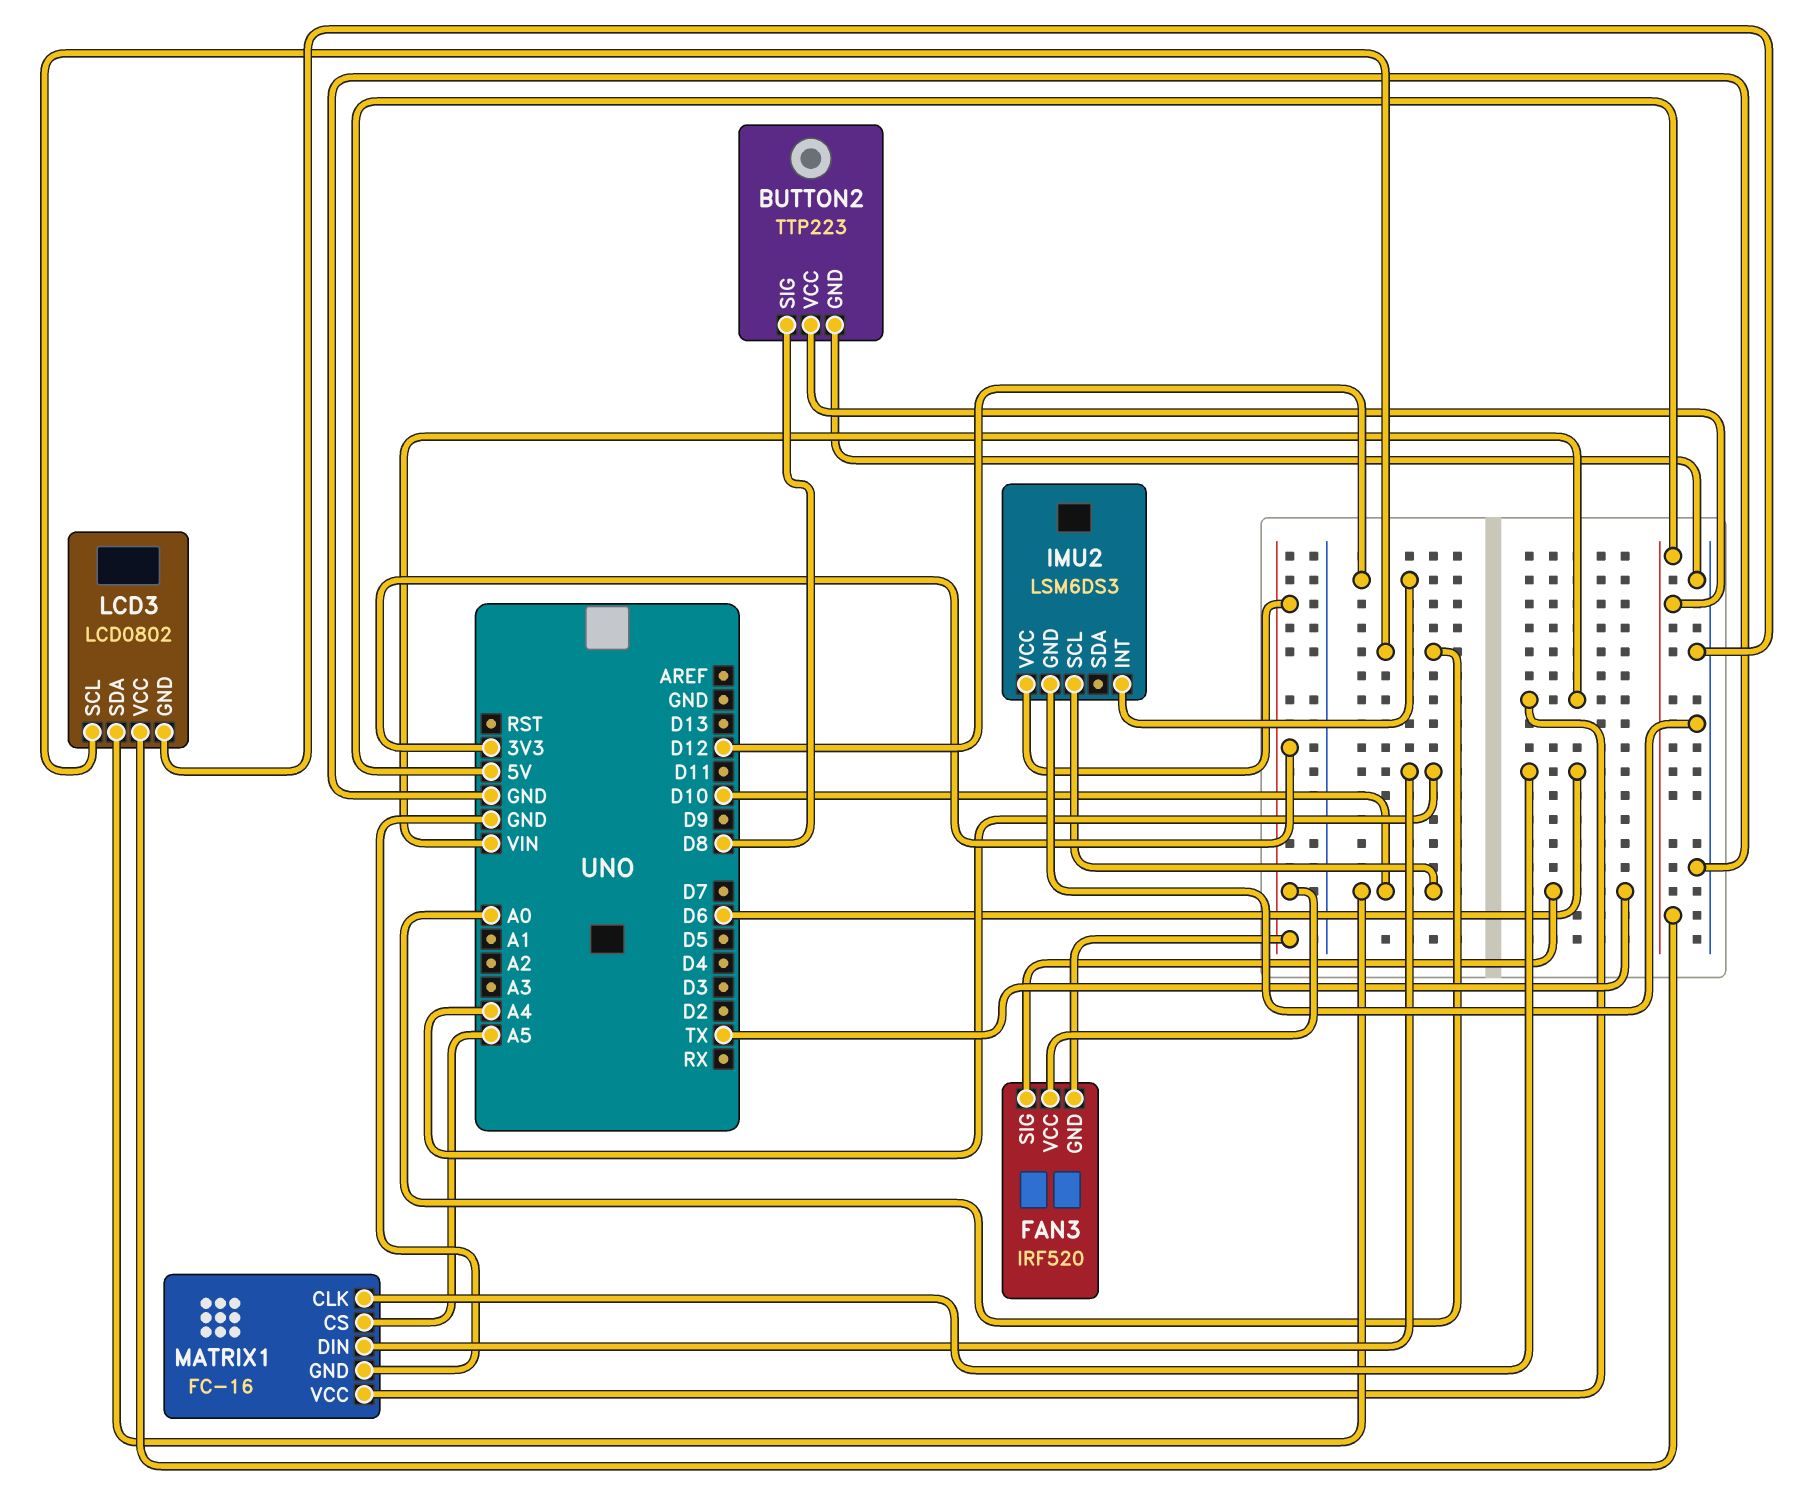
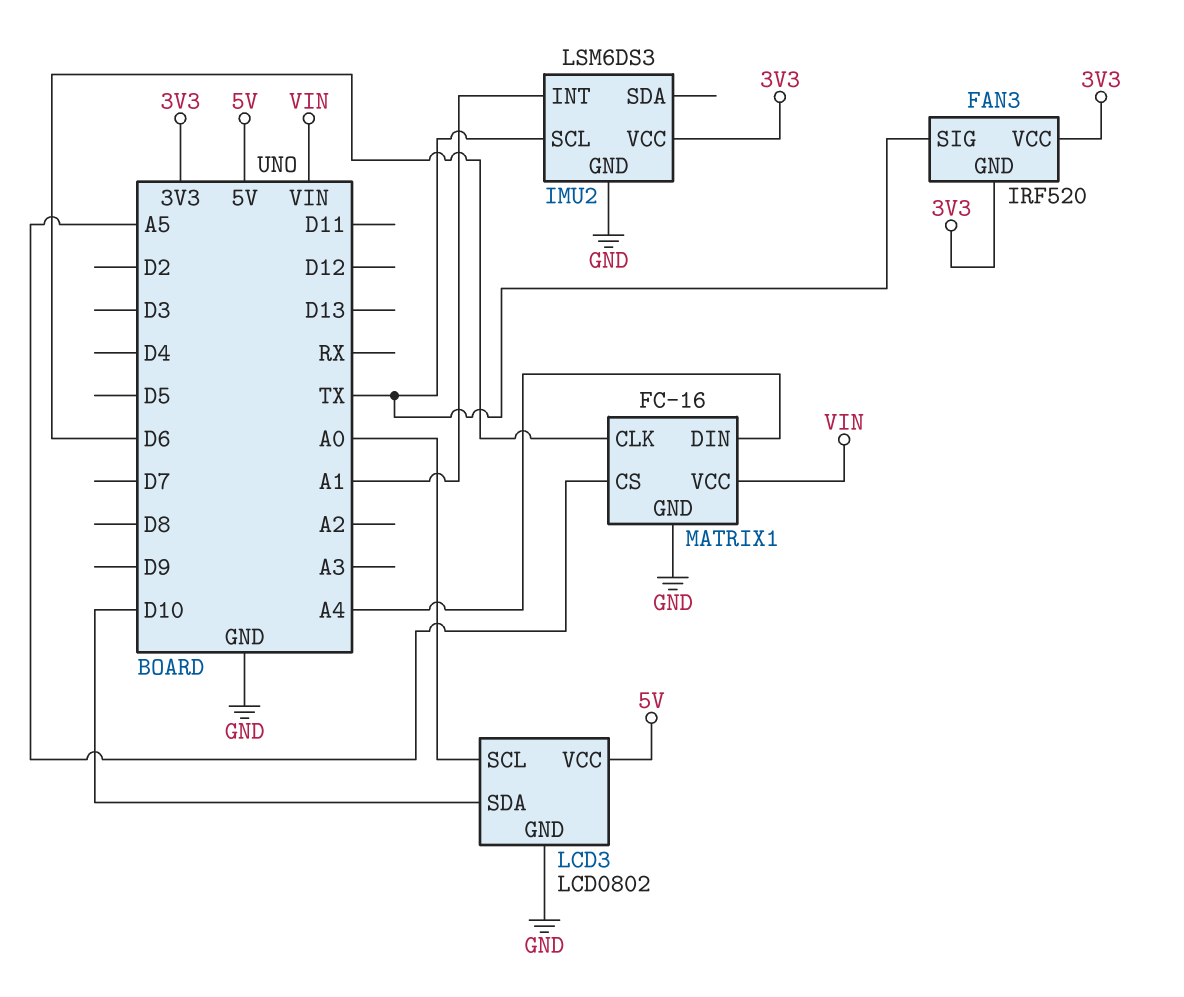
BUTTON2: TTP223 -> none
BUTTON2 pin GND: GND -> none
BUTTON2 pin SIG: D8 -> none
BUTTON2 pin VCC: 5V -> none
IMU2 pin INT: D12 -> A1
IMU2 pin SCL: D10 -> TX

